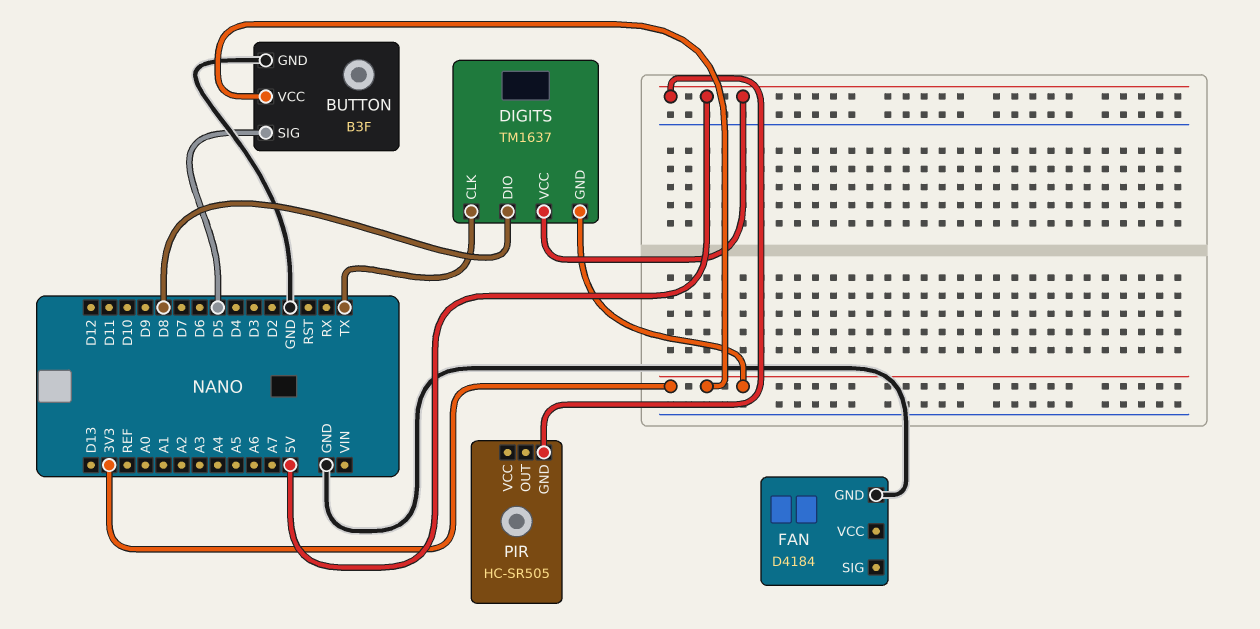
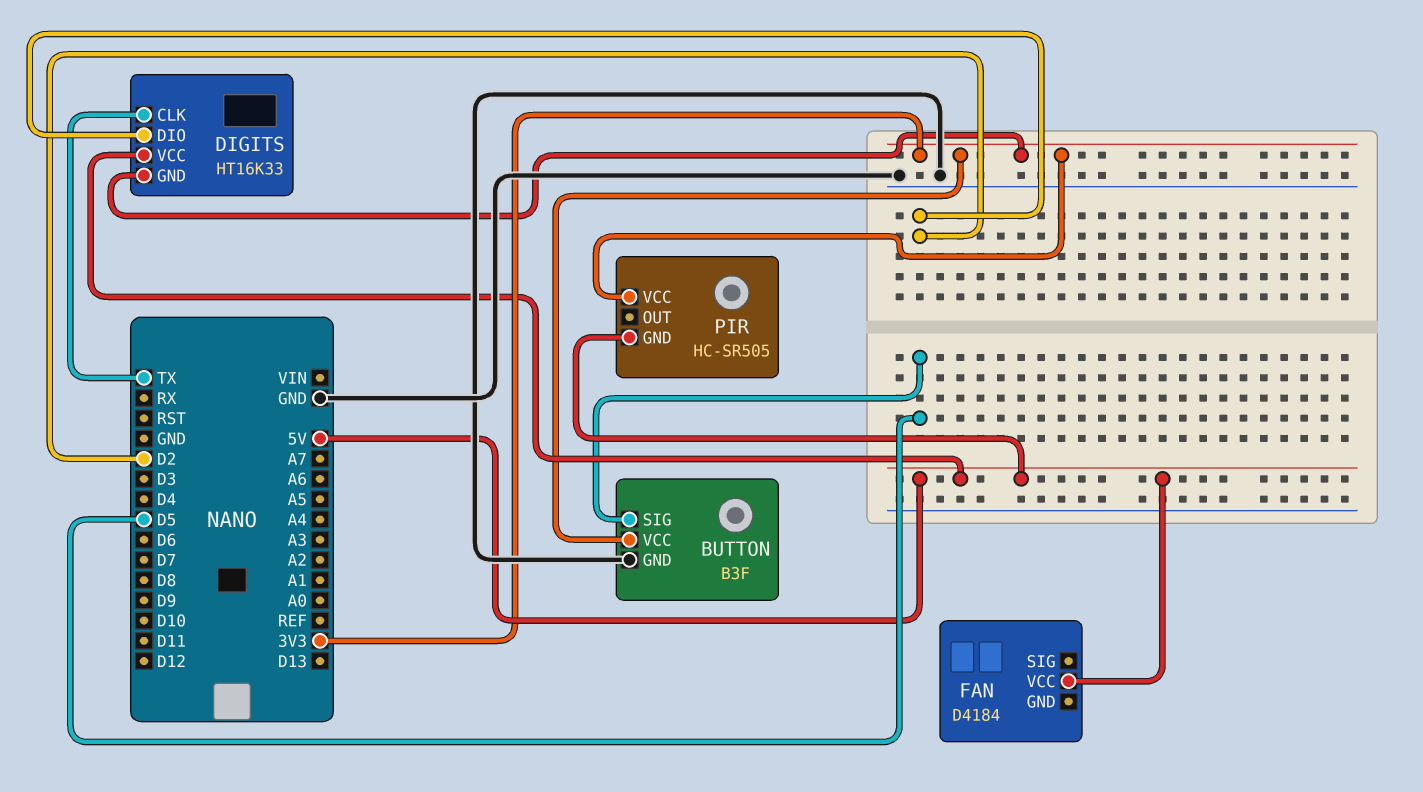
DIGITS: TM1637 -> HT16K33
DIGITS pin DIO: D8 -> D2
FAN pin GND: GND -> none
FAN pin VCC: none -> 5V
PIR pin VCC: none -> 3V3

